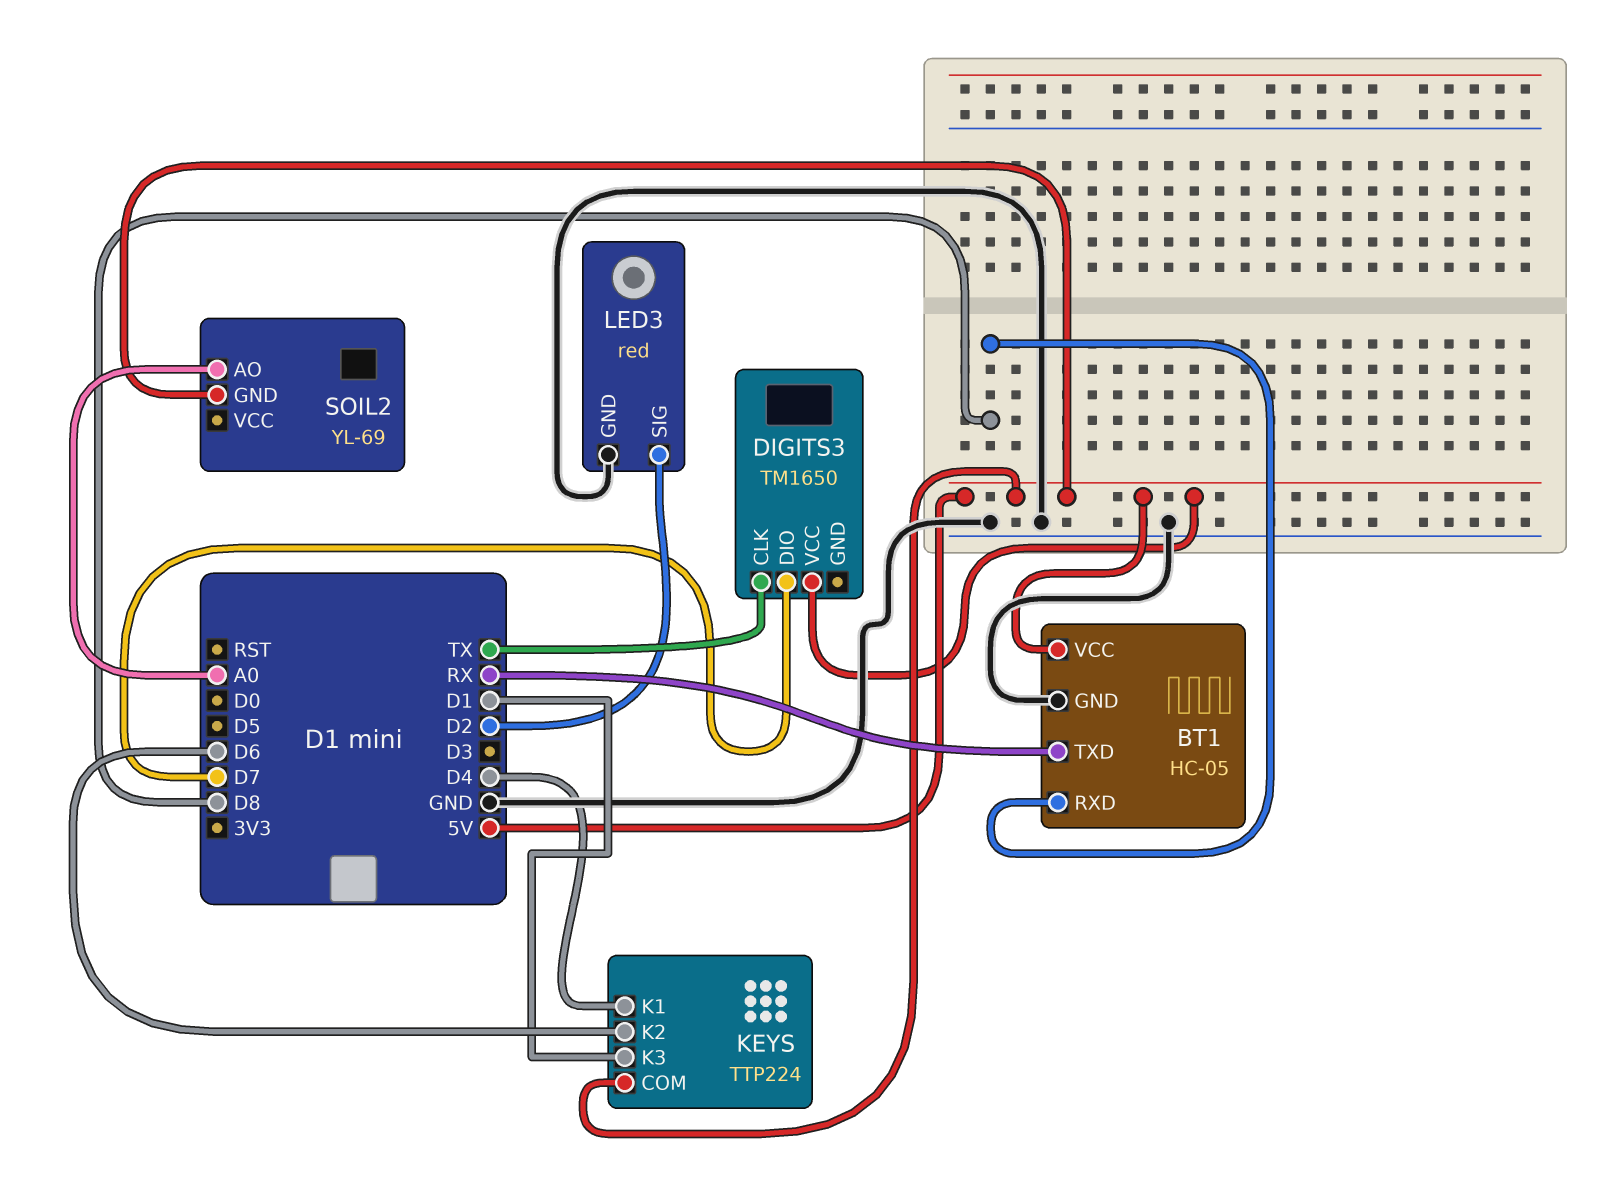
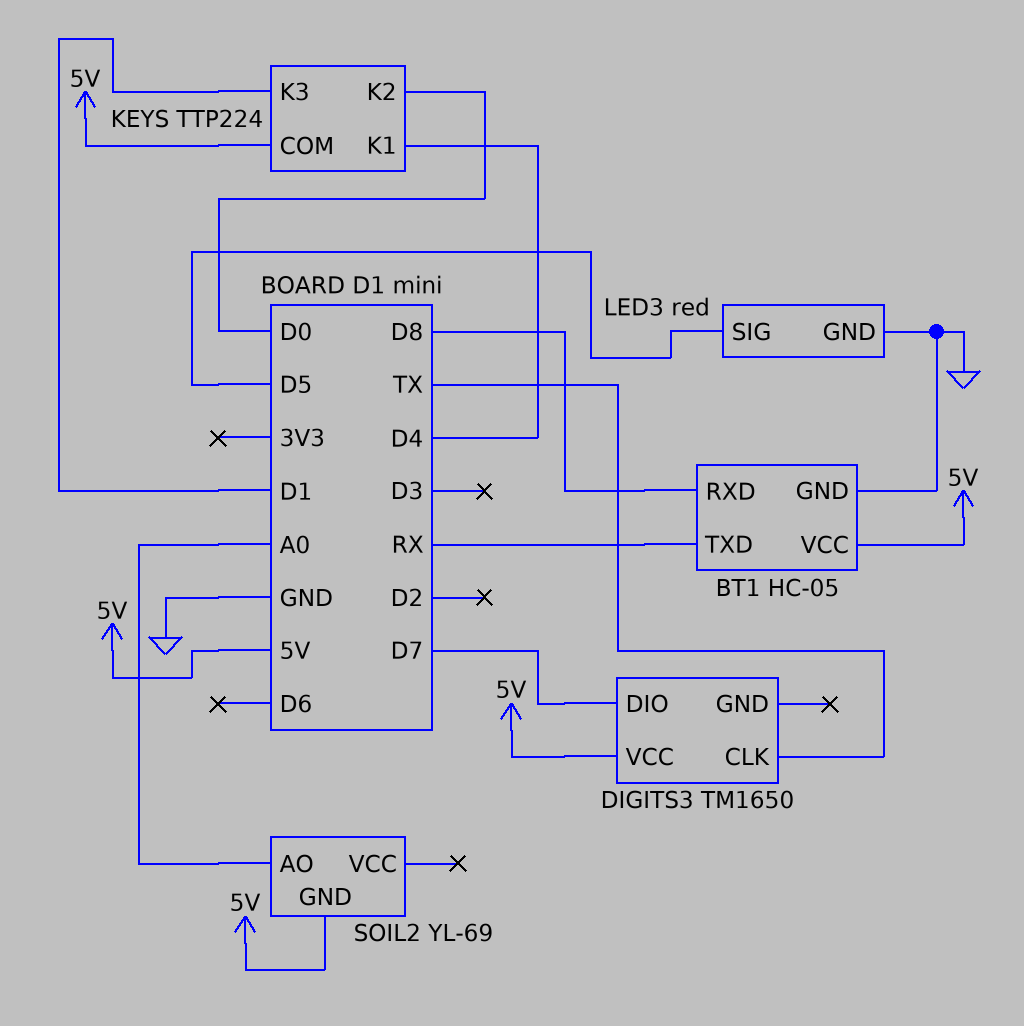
KEYS pin K2: D6 -> D0
LED3 pin SIG: D2 -> D5

